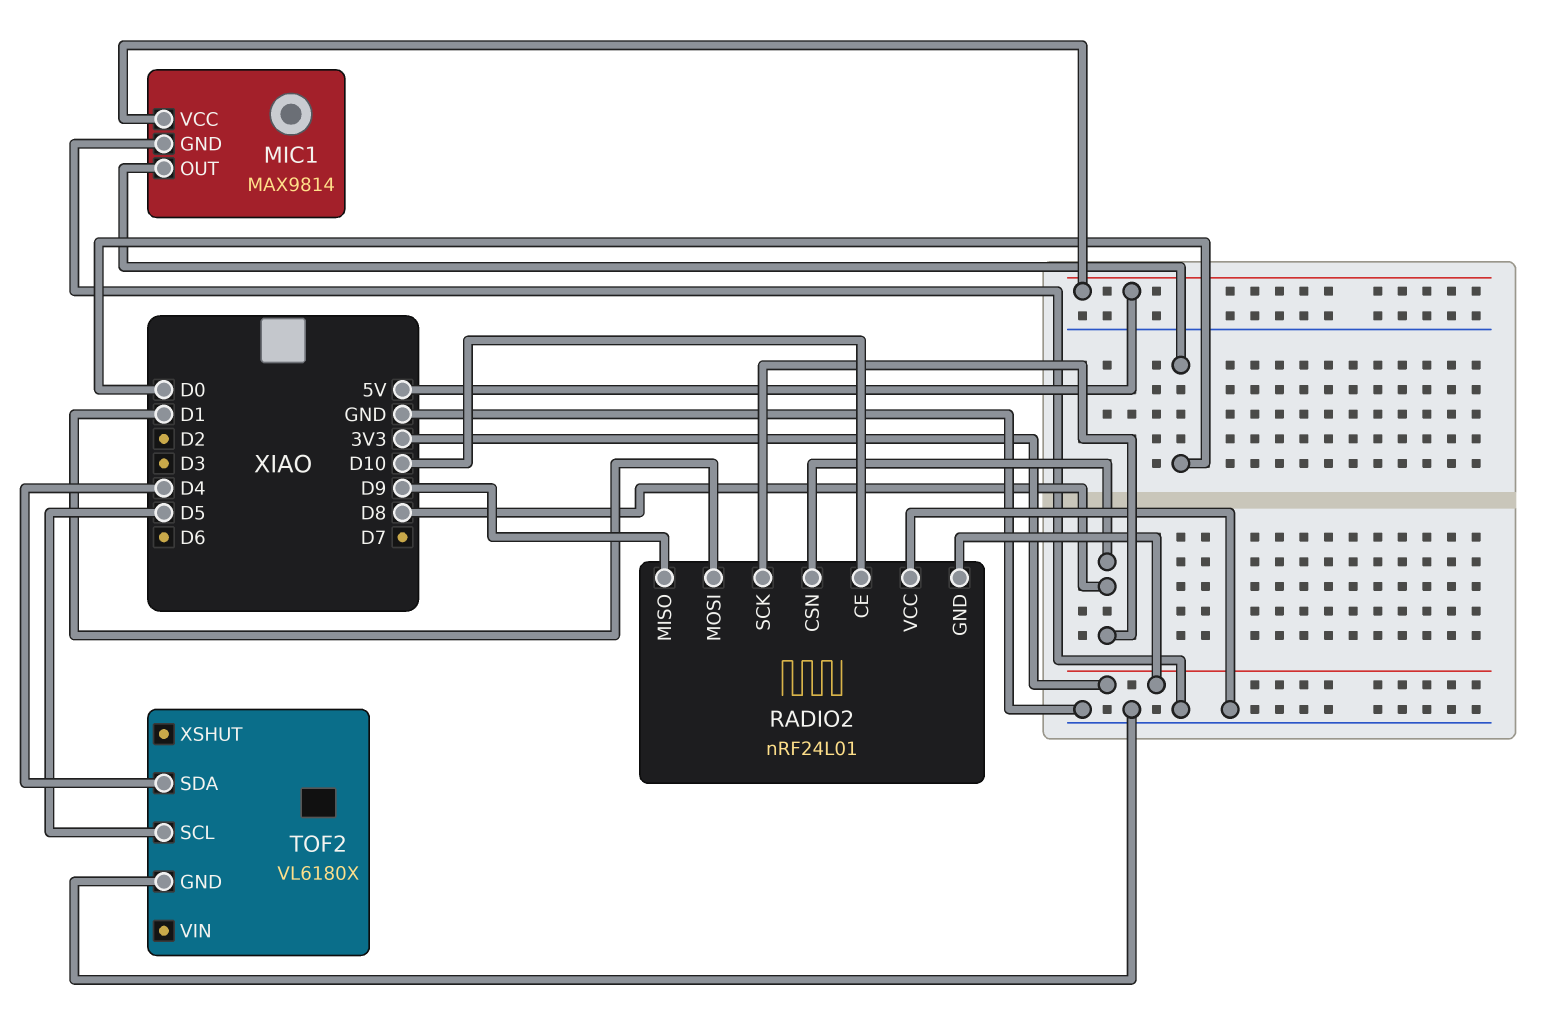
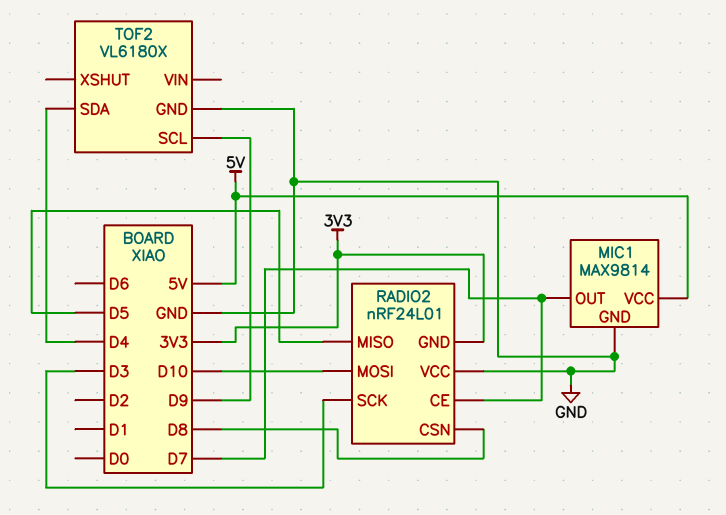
MIC1 pin OUT: D0 -> D7
RADIO2 pin CE: D10 -> D7
RADIO2 pin MISO: D9 -> D5
RADIO2 pin MOSI: D1 -> D10
RADIO2 pin SCK: D8 -> D3
TOF2 pin SCL: D5 -> D9

